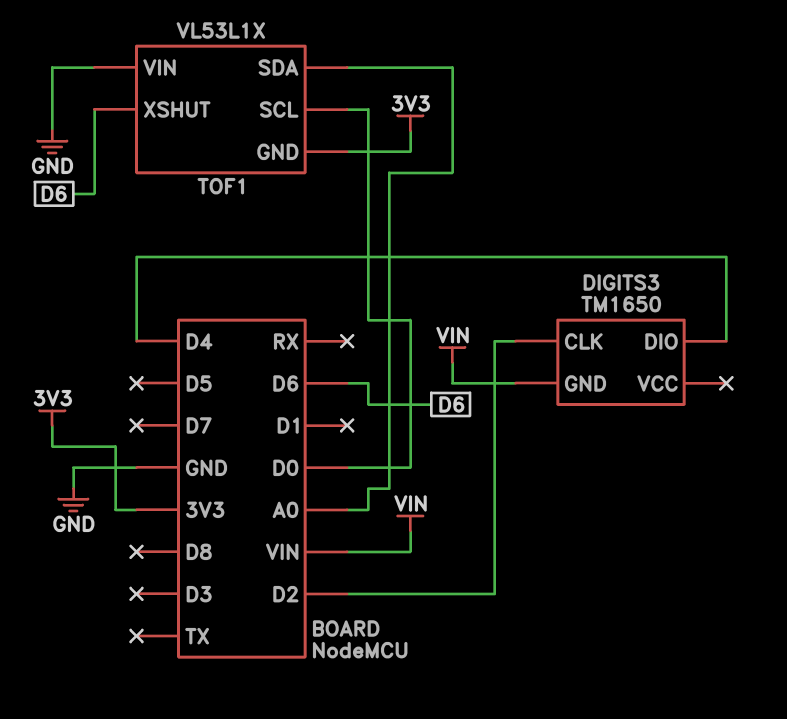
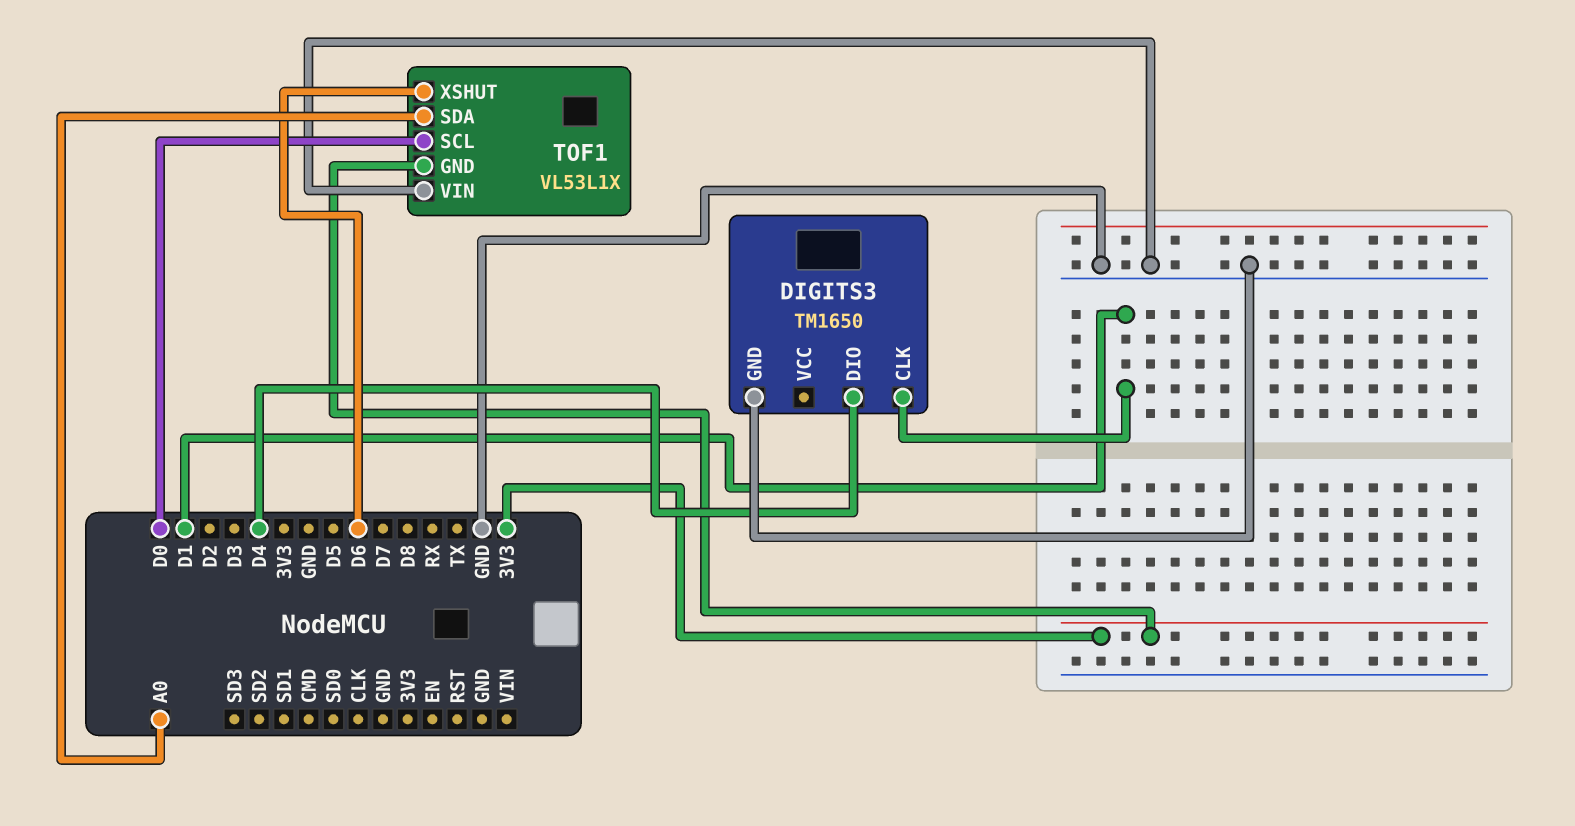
DIGITS3 pin CLK: D2 -> D1
DIGITS3 pin GND: VIN -> GND

